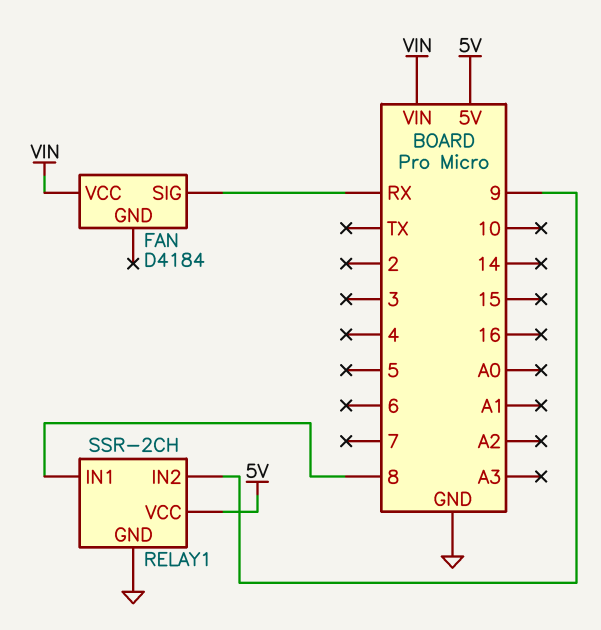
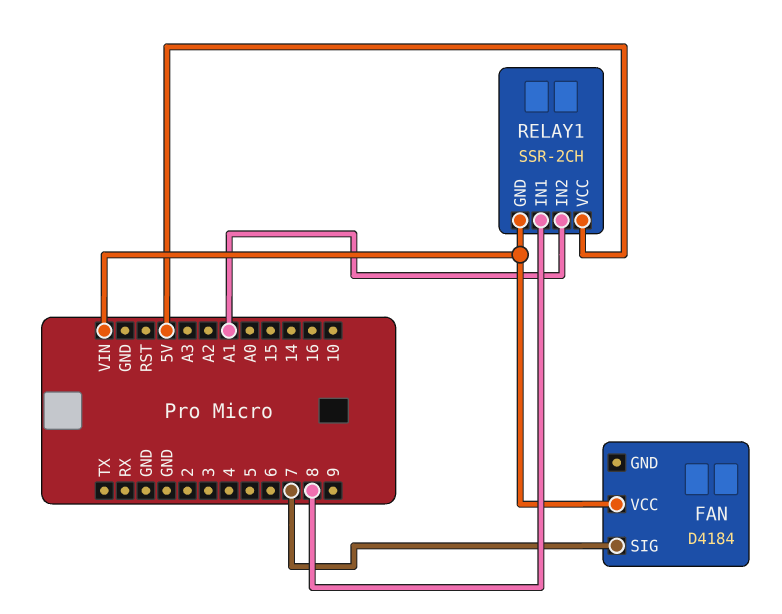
FAN pin SIG: RX -> 7
RELAY1 pin GND: GND -> VIN
RELAY1 pin IN2: 9 -> A1

